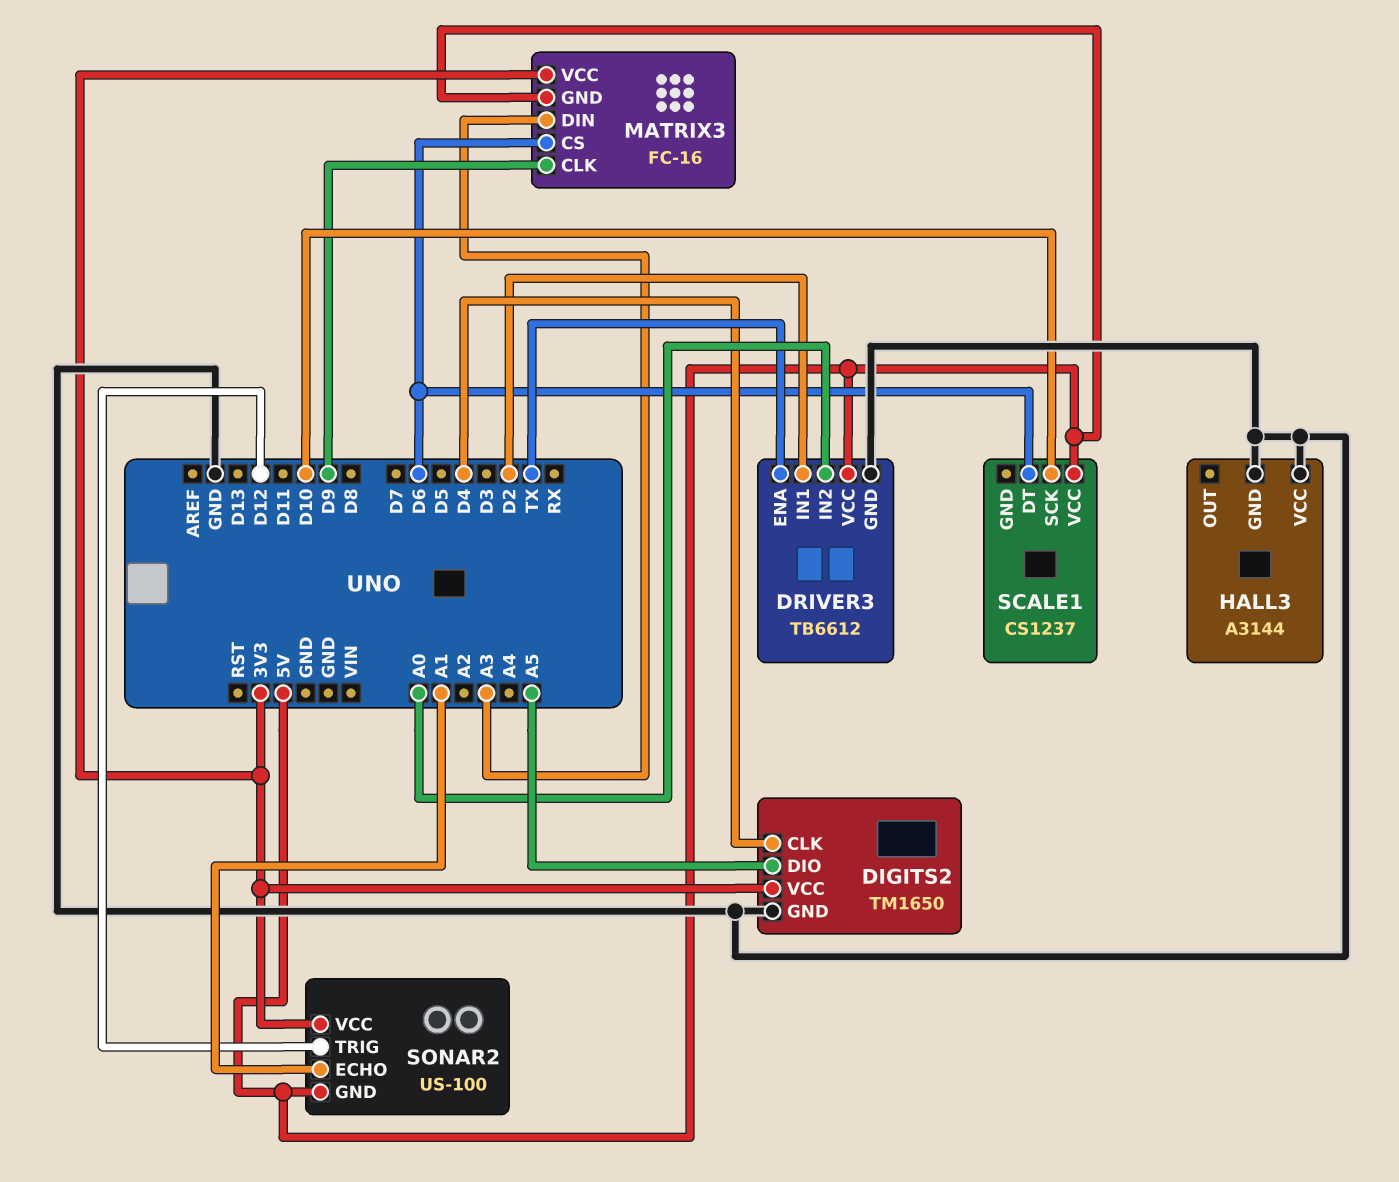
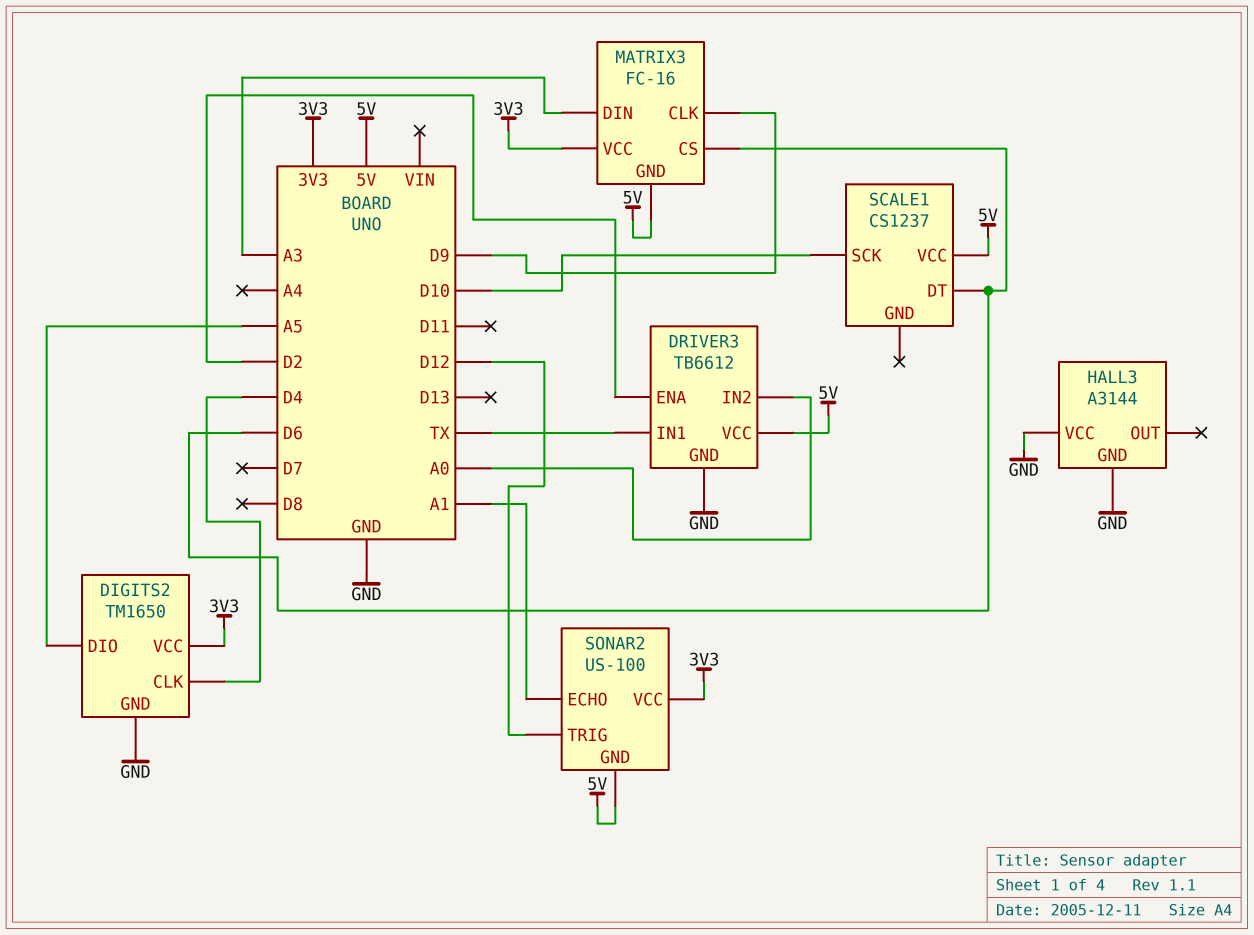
DRIVER3 pin ENA: TX -> D2
DRIVER3 pin IN1: D2 -> TX

